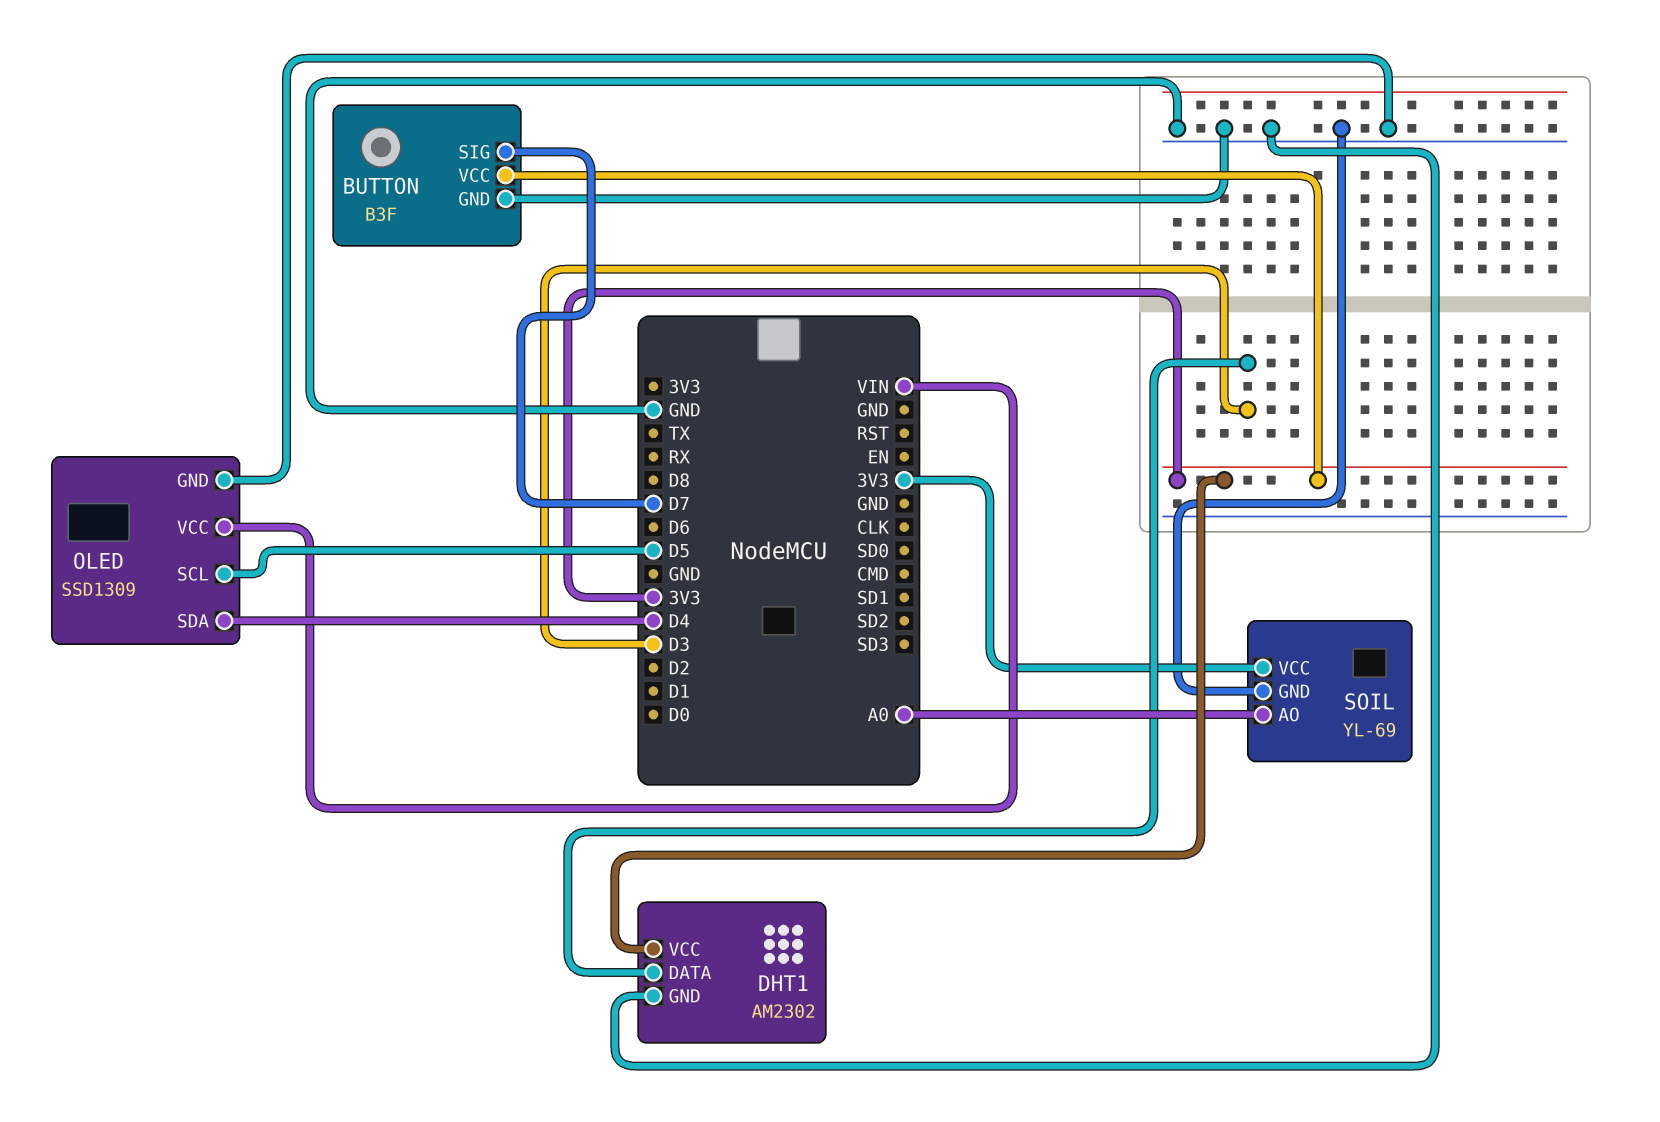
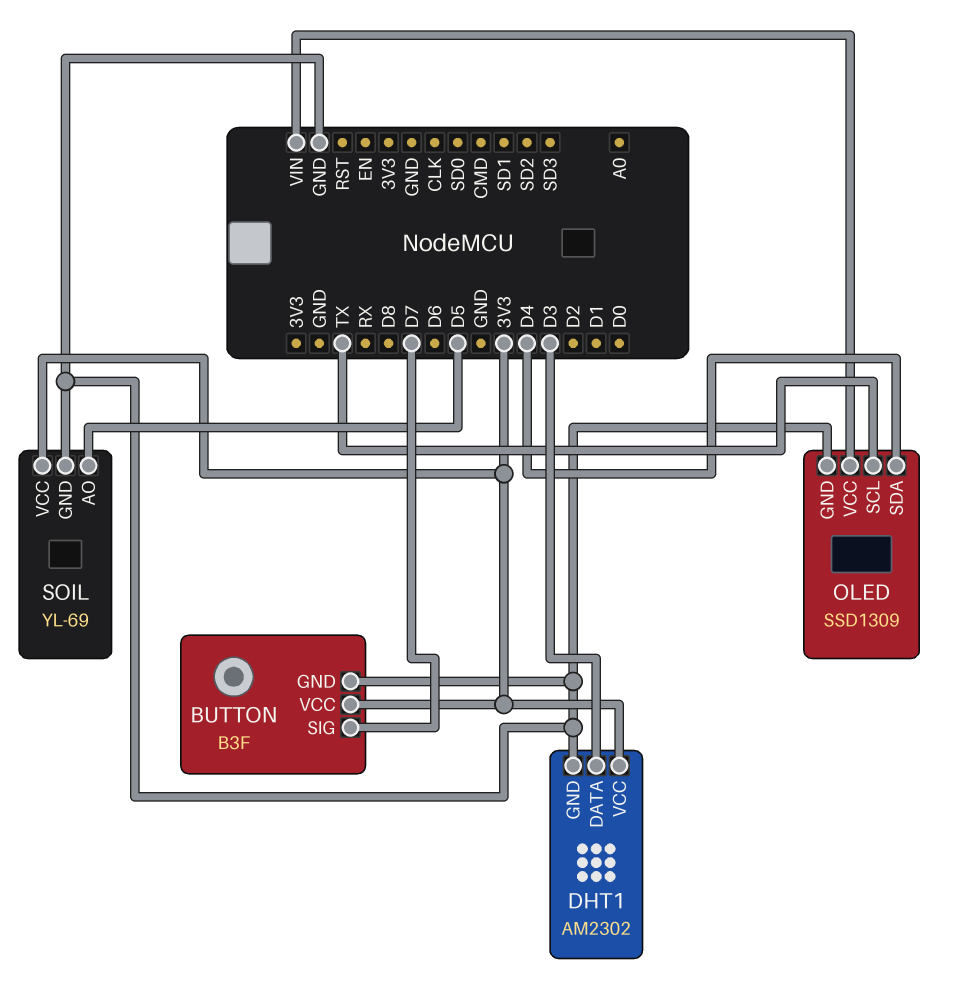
OLED pin SCL: D5 -> TX
SOIL pin AO: A0 -> D5

